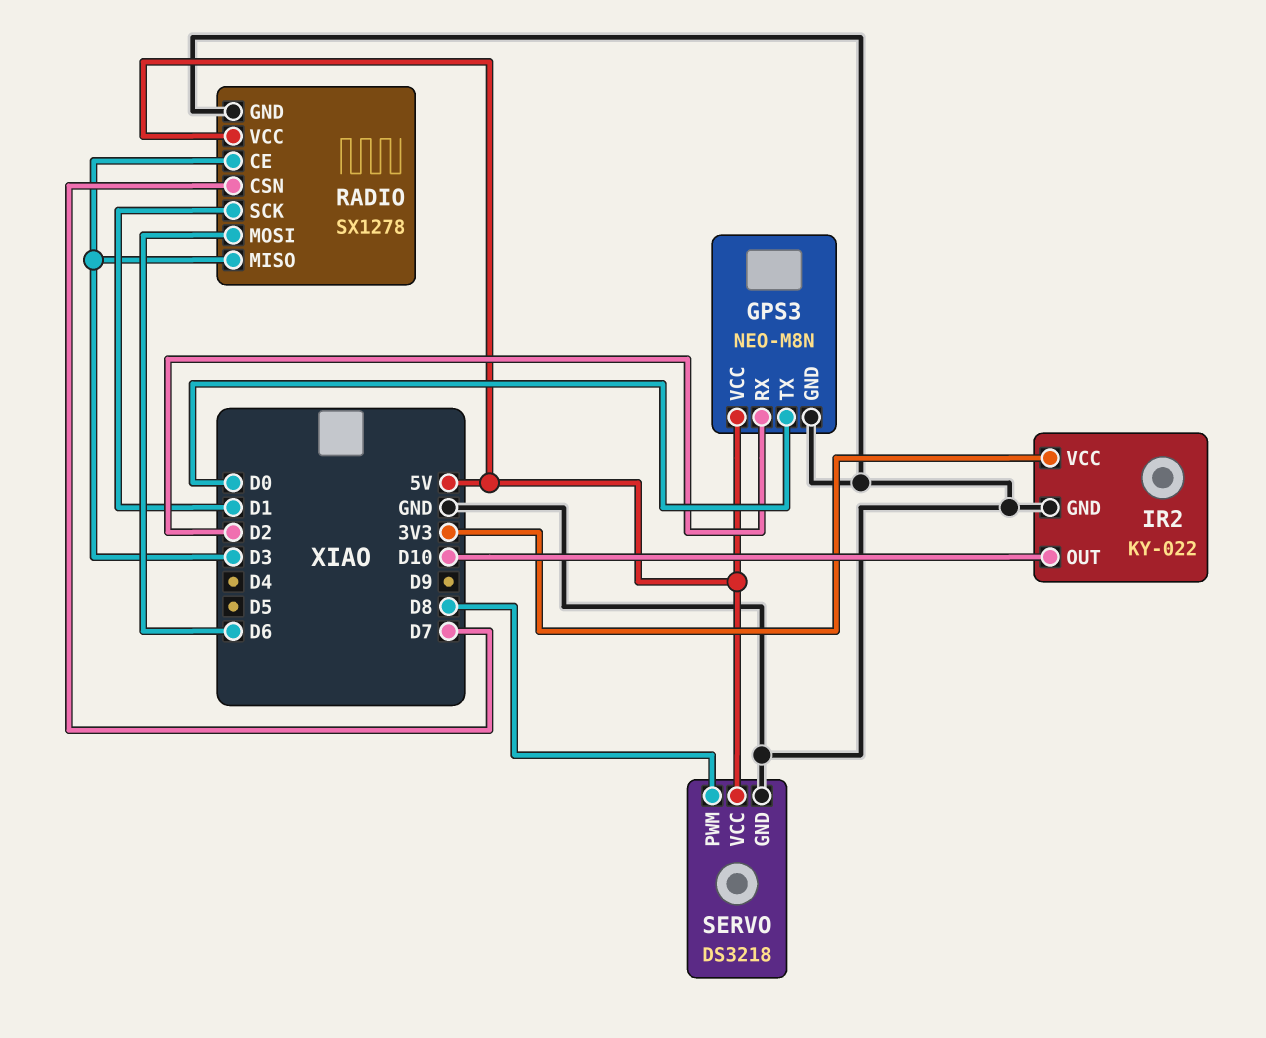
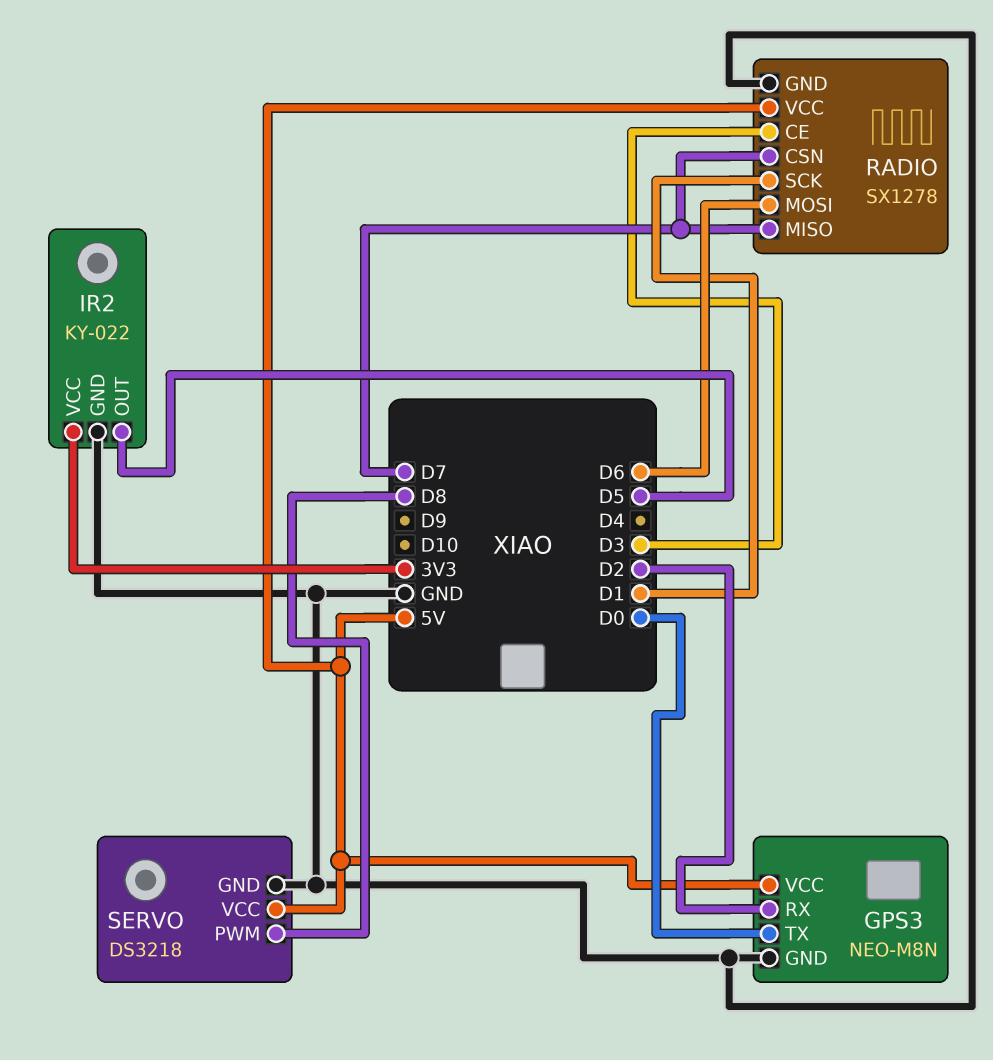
IR2 pin OUT: D10 -> D5
RADIO pin MISO: D3 -> D7

